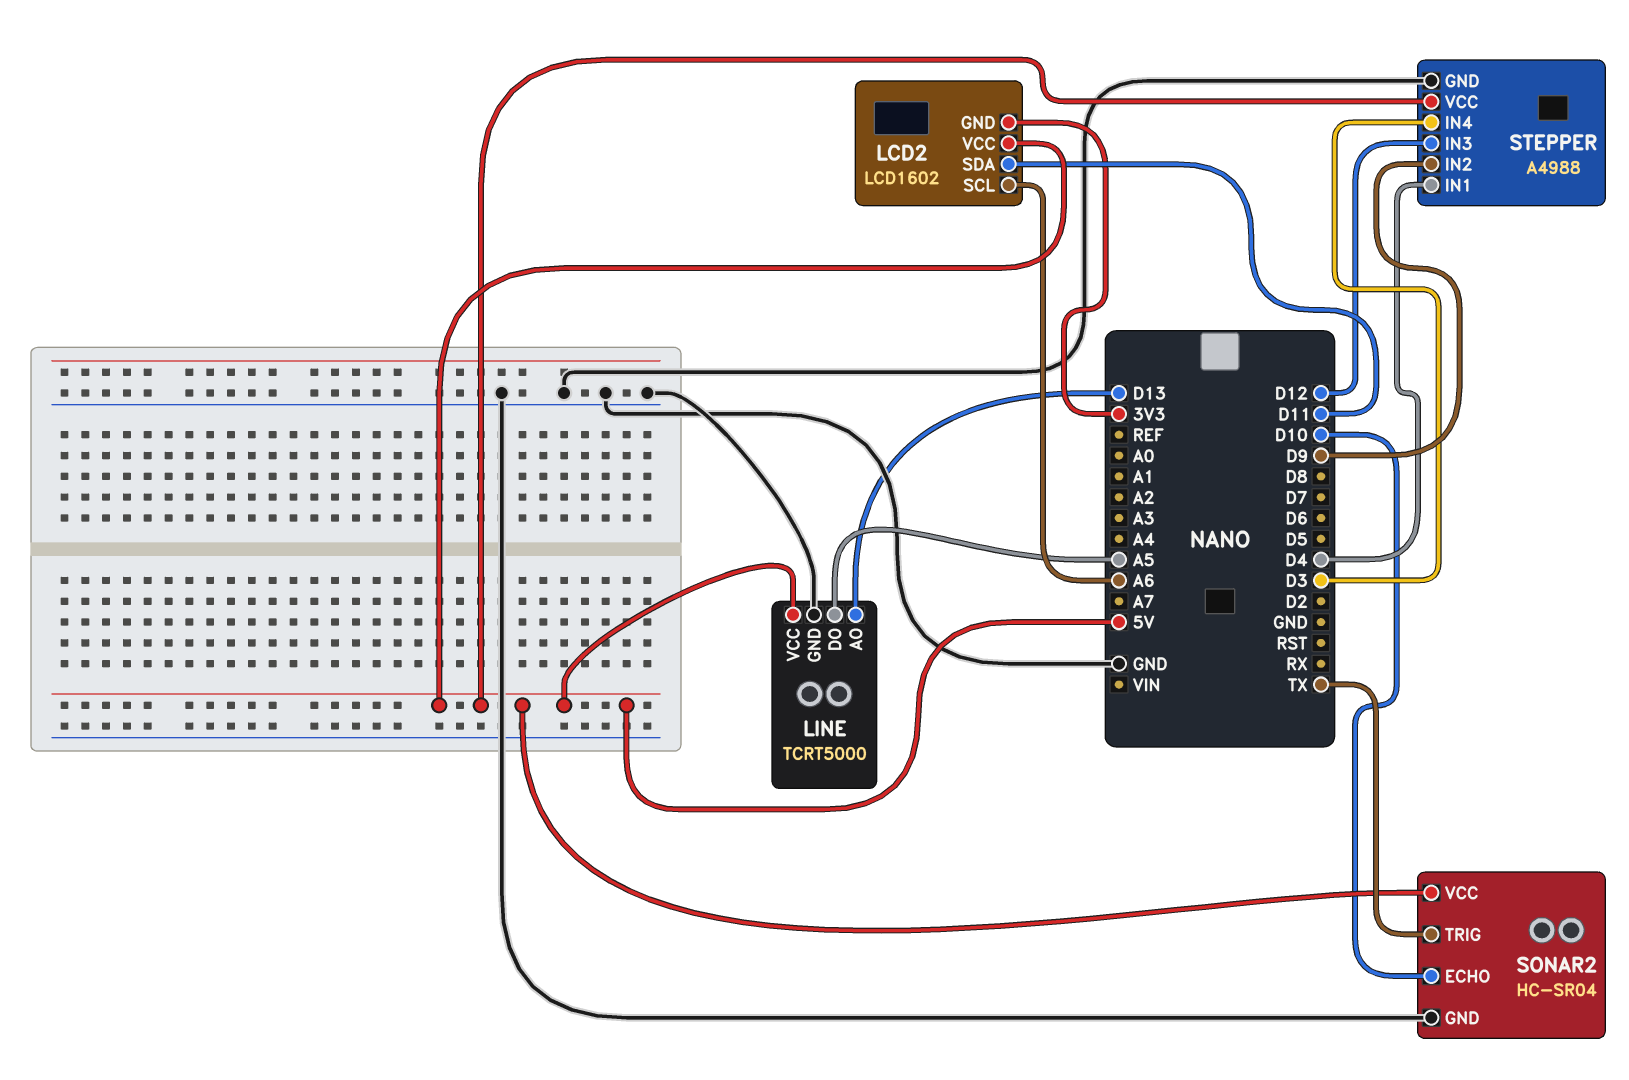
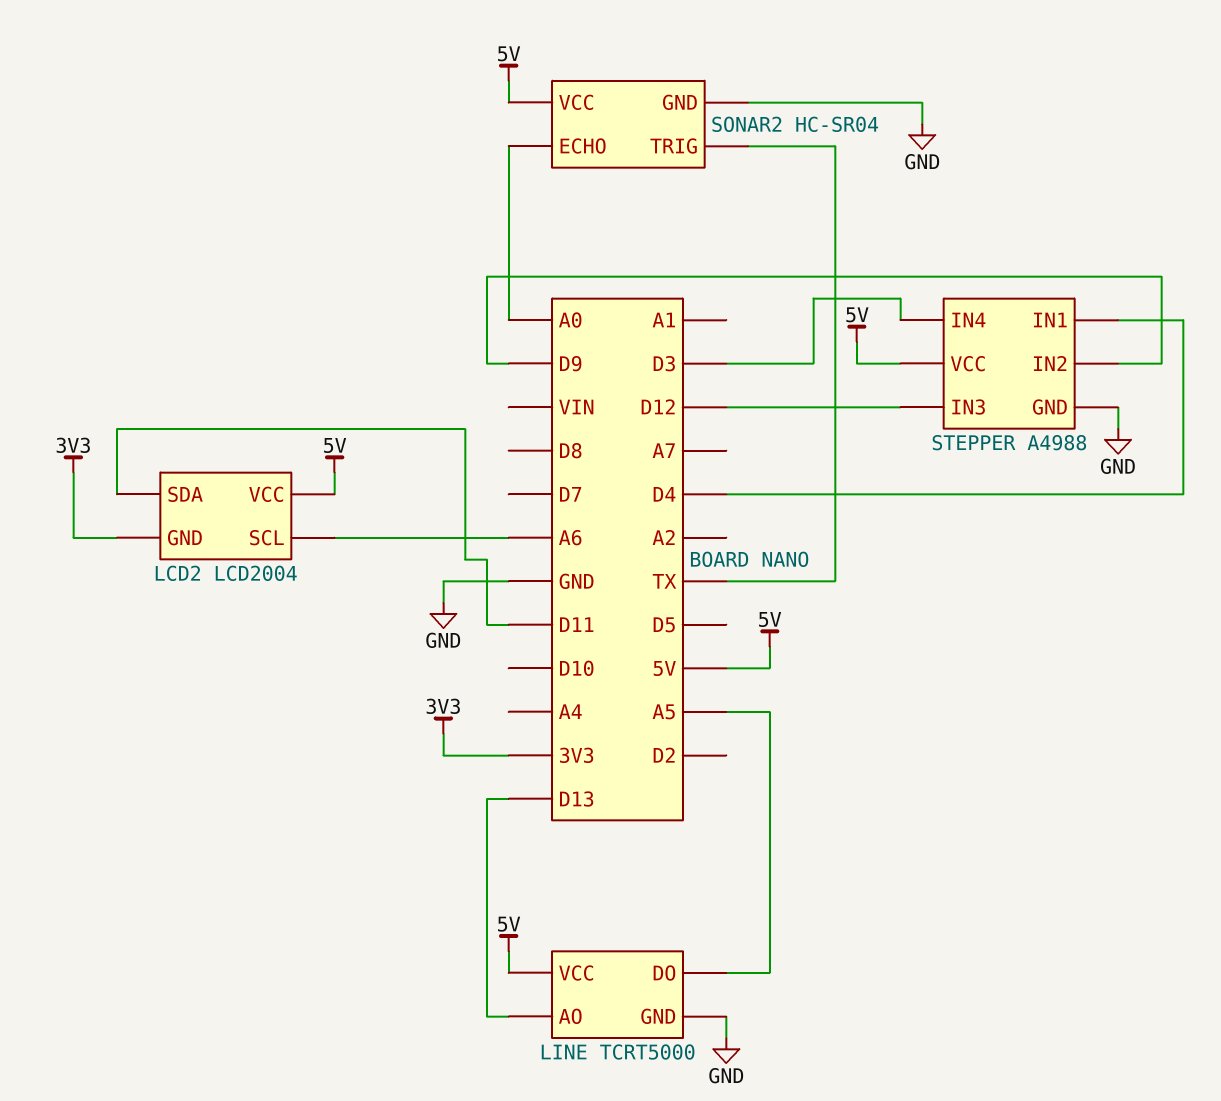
LCD2: LCD1602 -> LCD2004
SONAR2 pin ECHO: D10 -> A0

